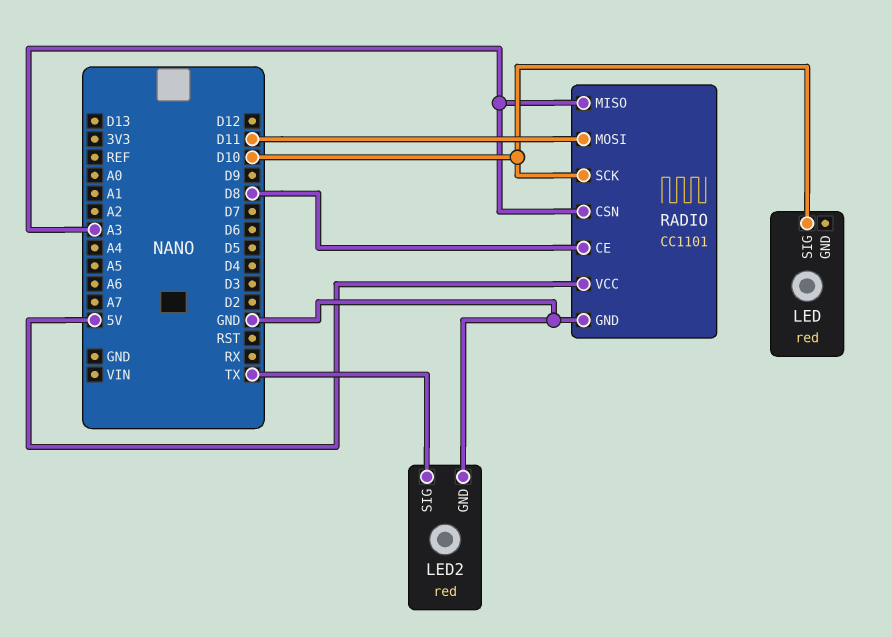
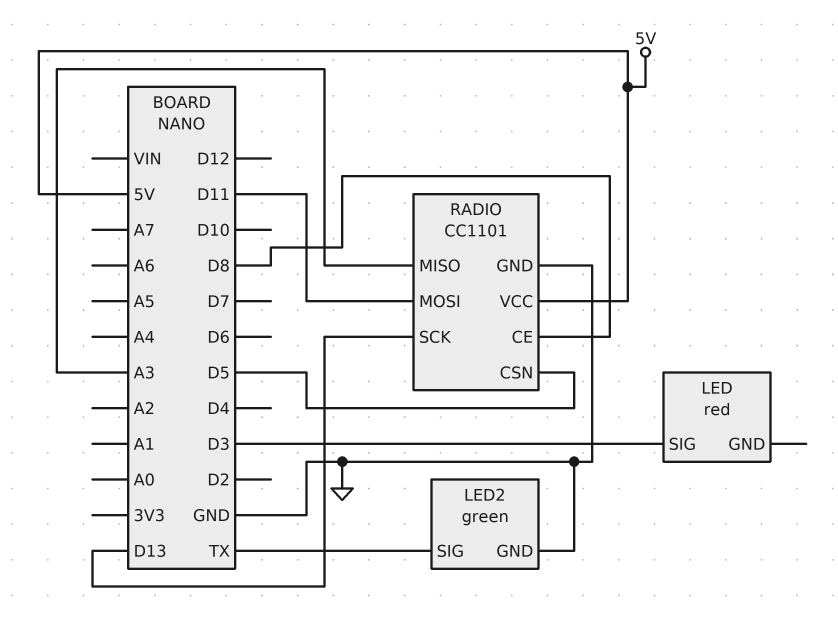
LED pin SIG: D10 -> D3
LED2: red -> green
RADIO pin CSN: A3 -> D5
RADIO pin SCK: D10 -> D13

